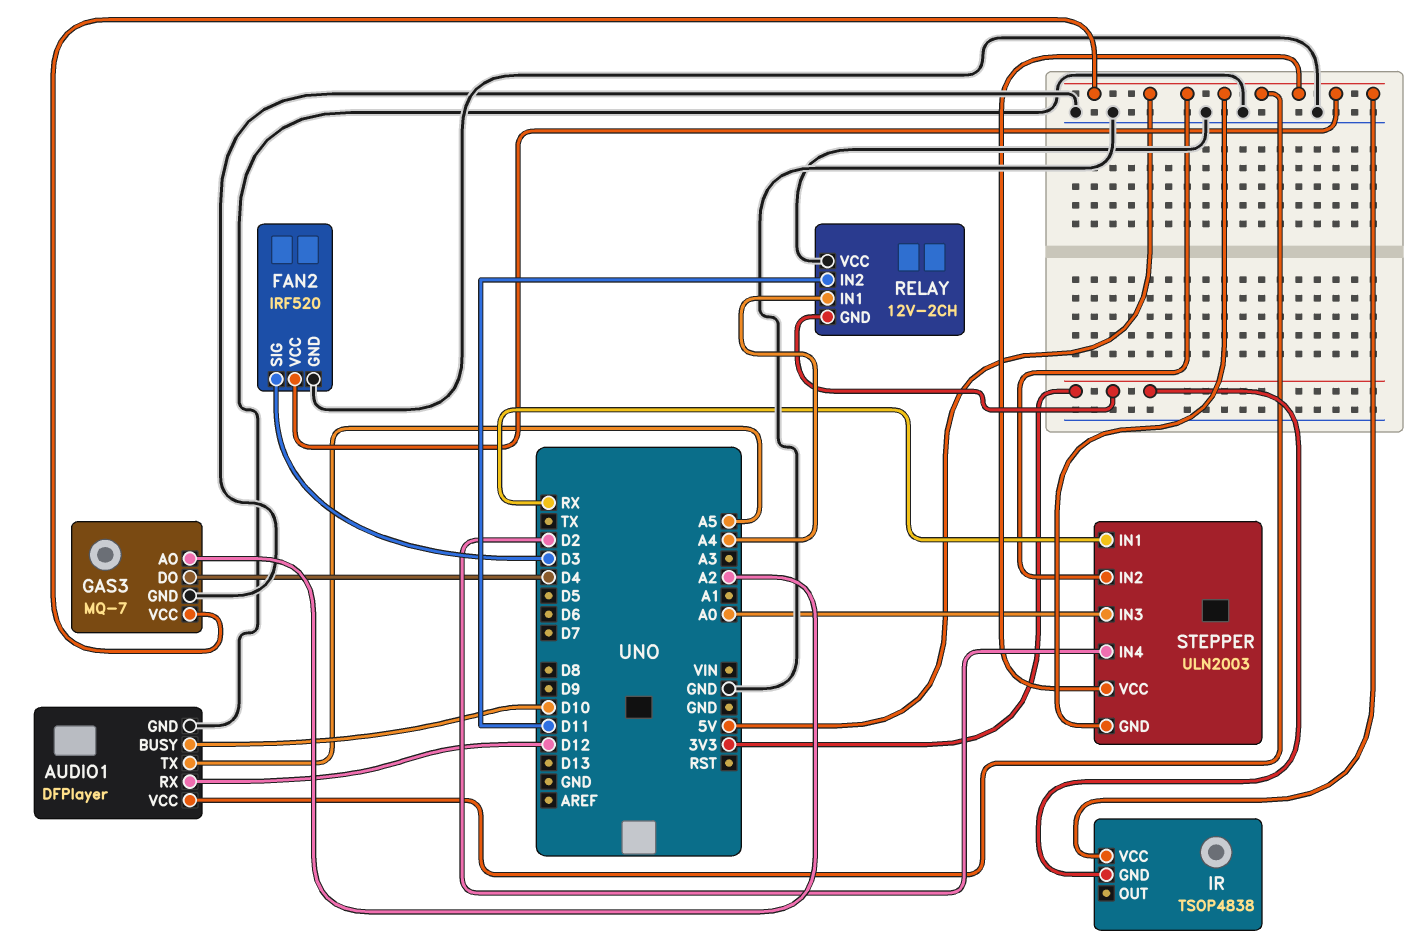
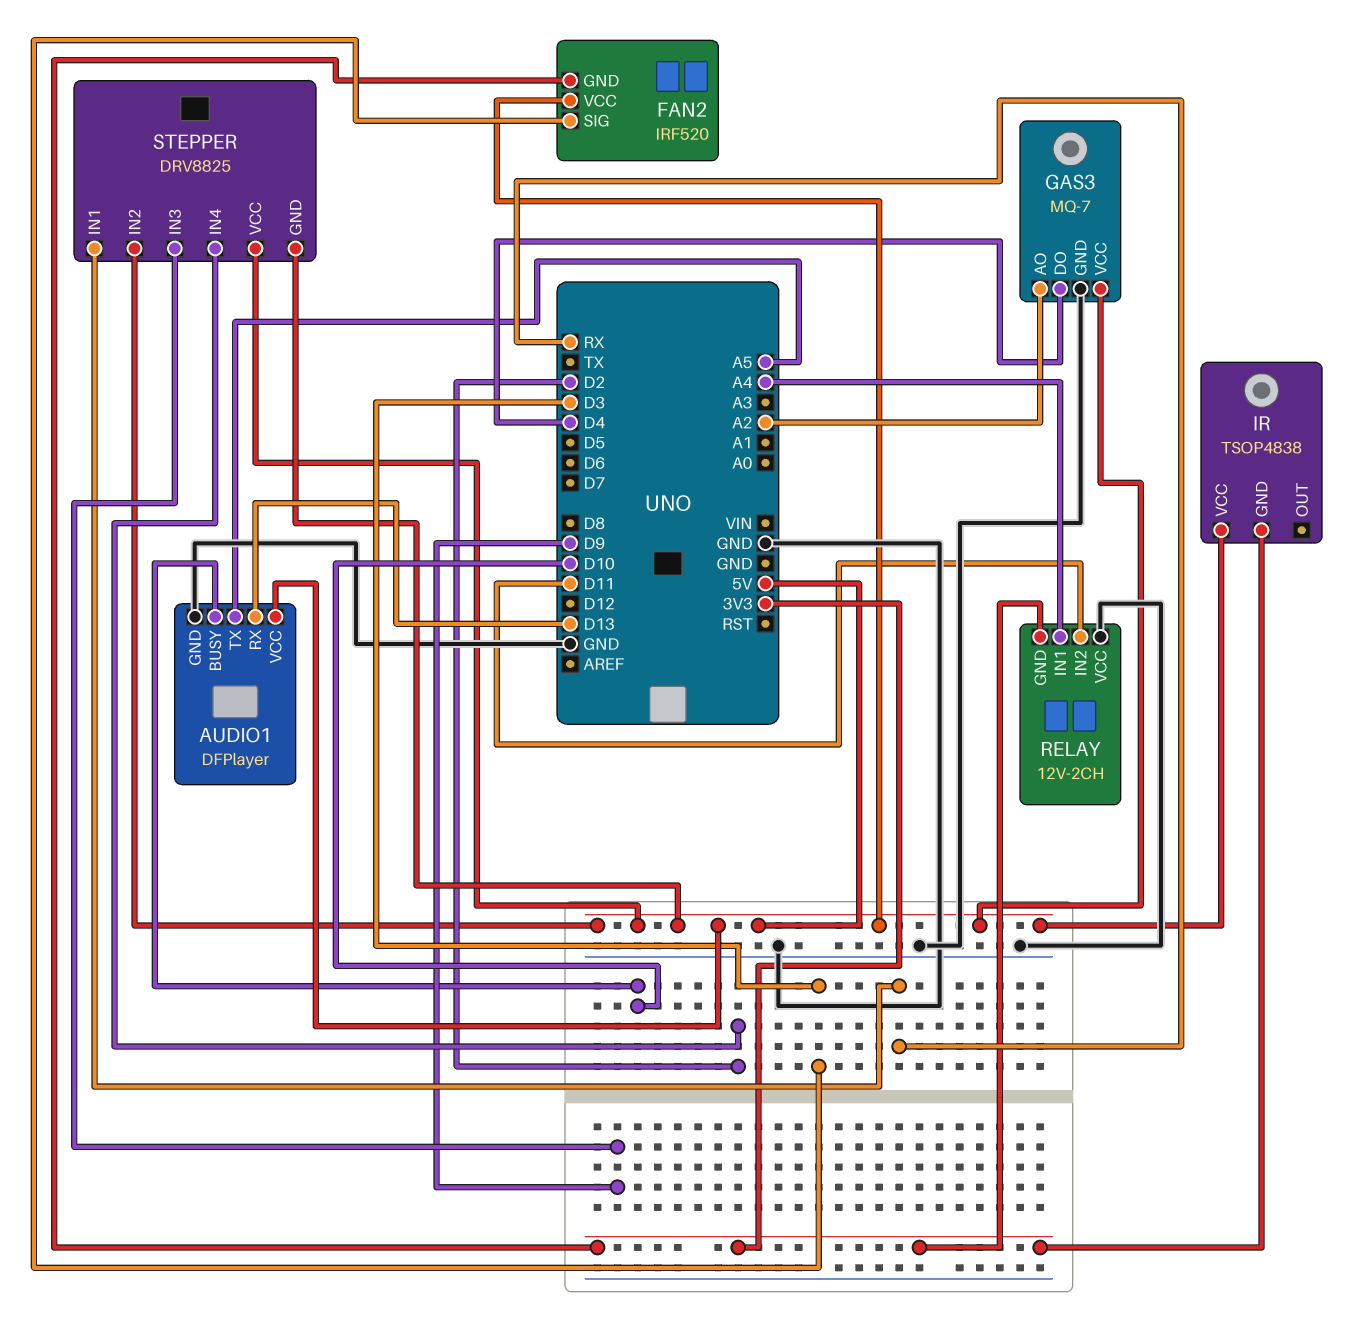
AUDIO1 pin RX: D12 -> D13
FAN2 pin GND: GND -> 3V3
STEPPER: ULN2003 -> DRV8825
STEPPER pin IN3: A0 -> D9

